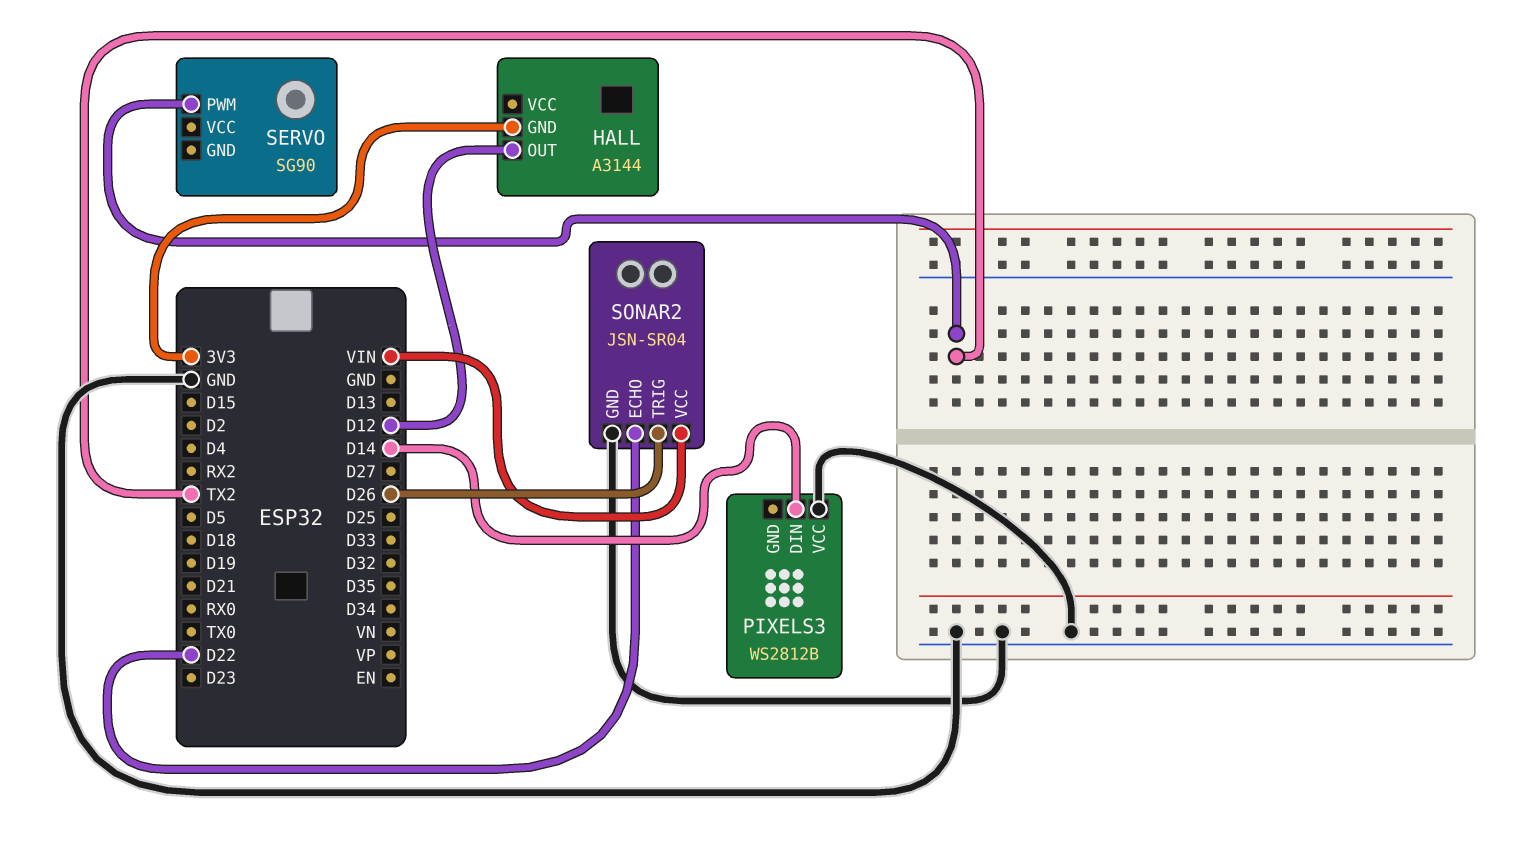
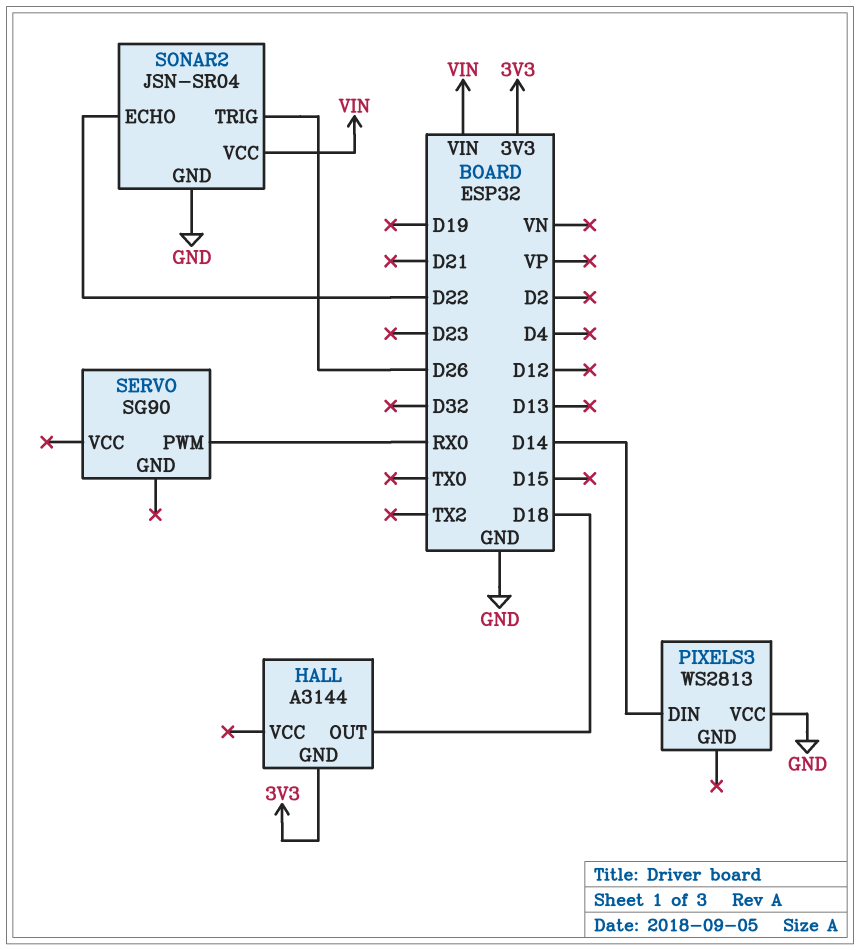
HALL pin OUT: D12 -> D18
PIXELS3: WS2812B -> WS2813
SERVO pin PWM: TX2 -> RX0

